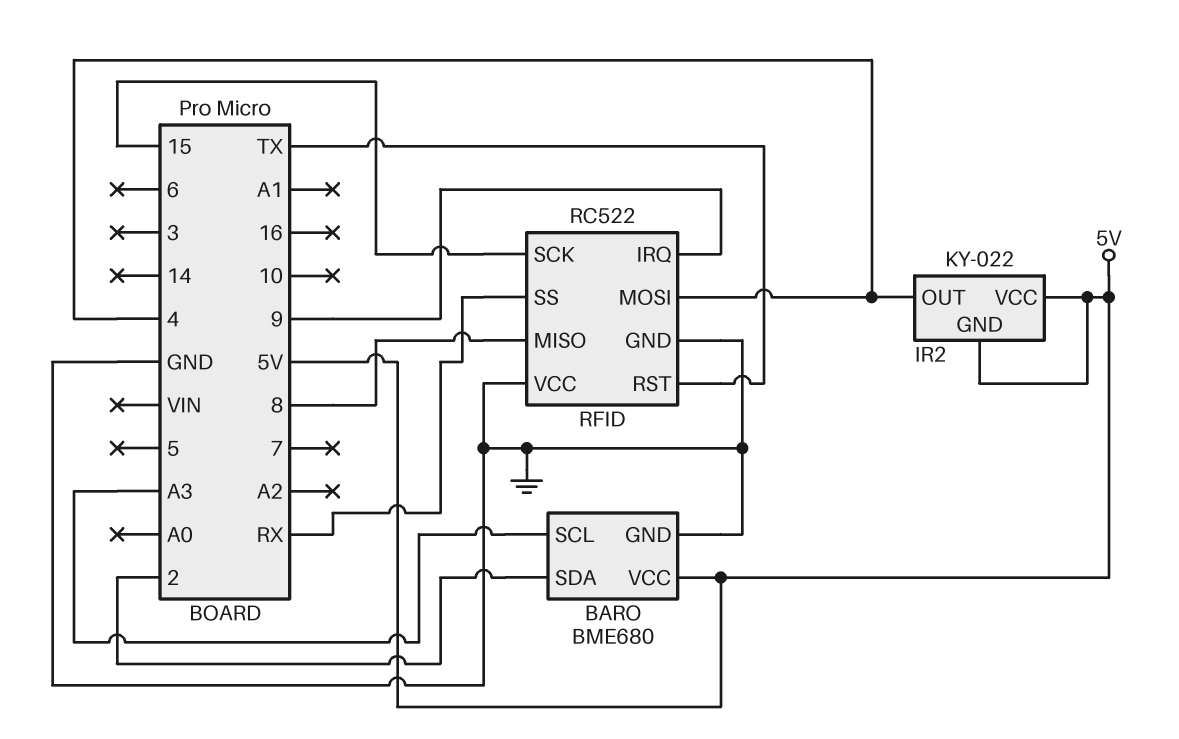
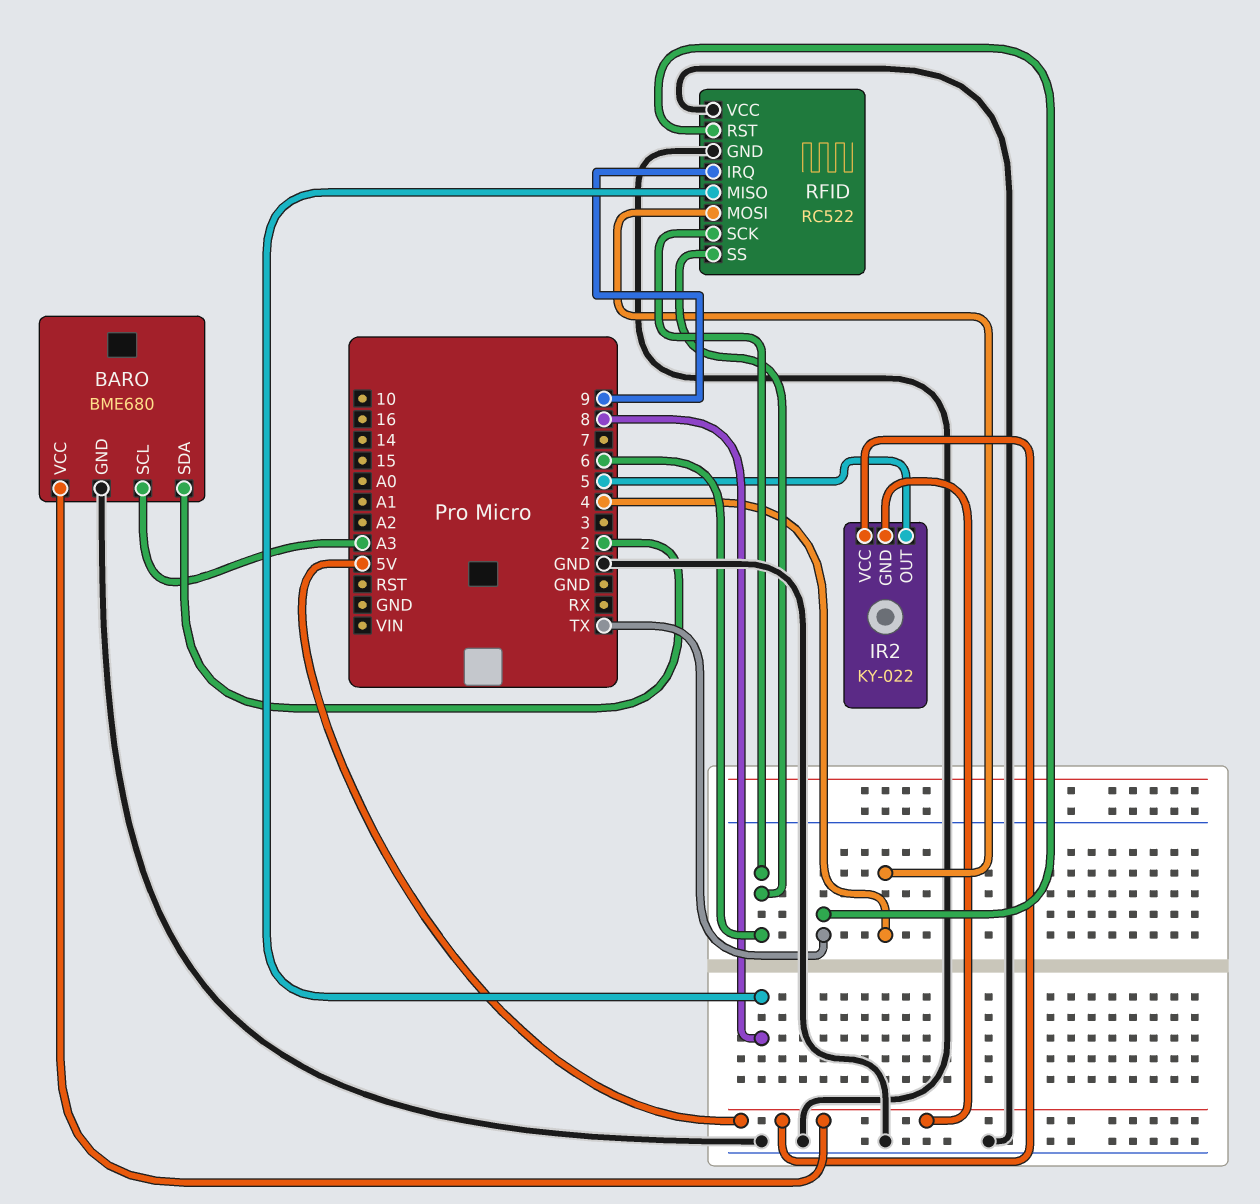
IR2 pin OUT: 4 -> 5
RFID pin SCK: 15 -> 6
RFID pin SS: RX -> 6

